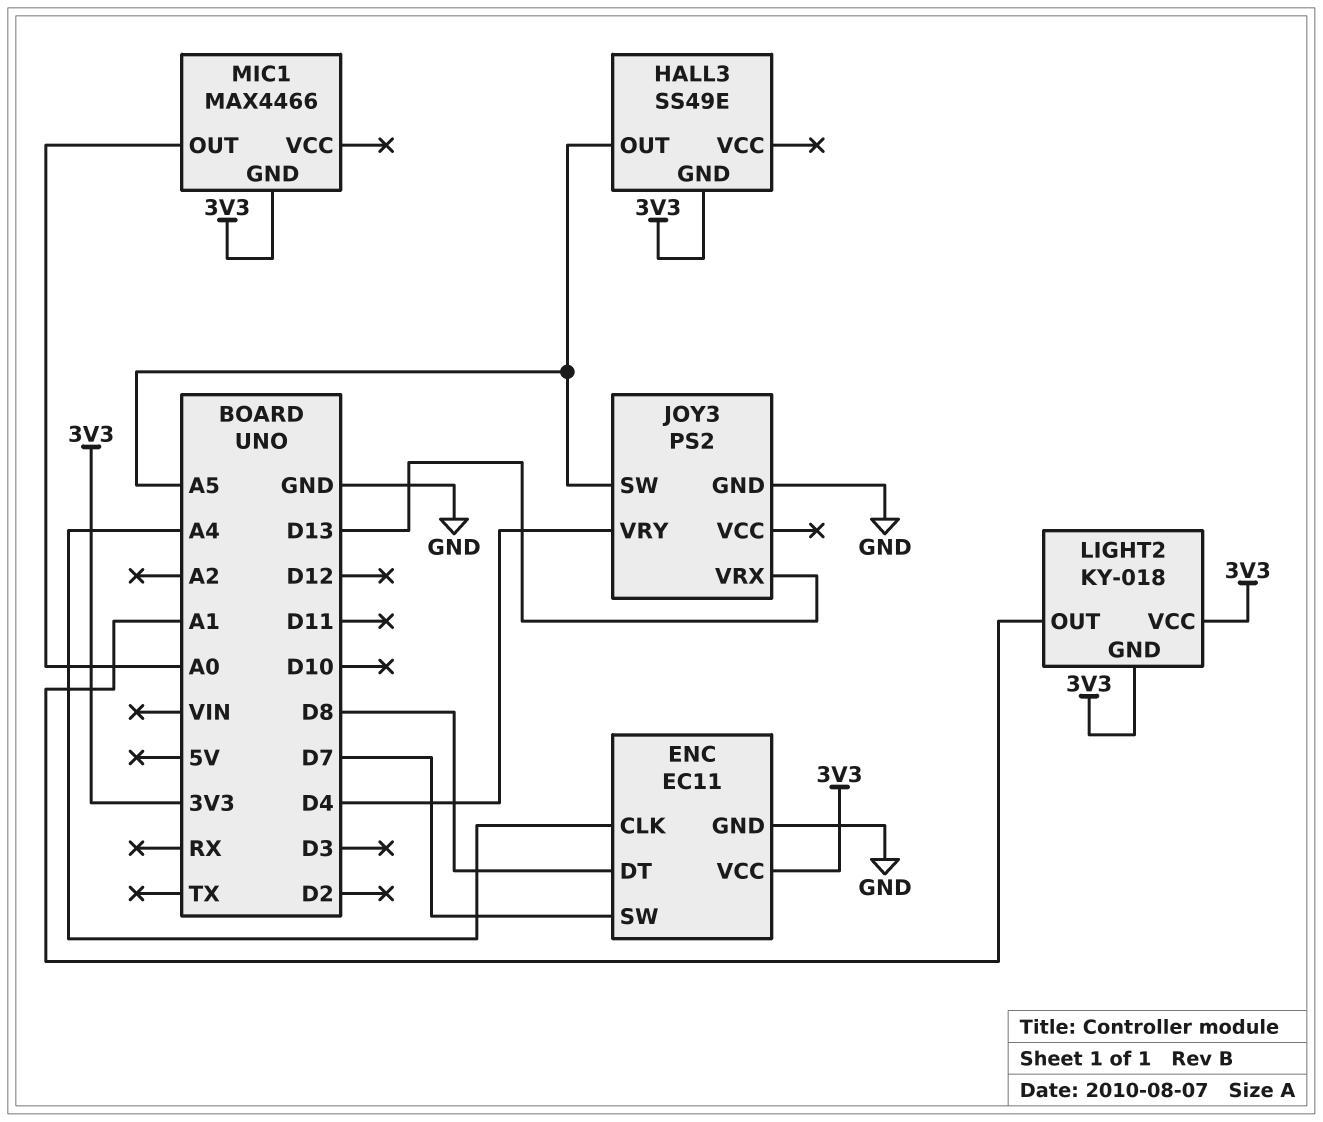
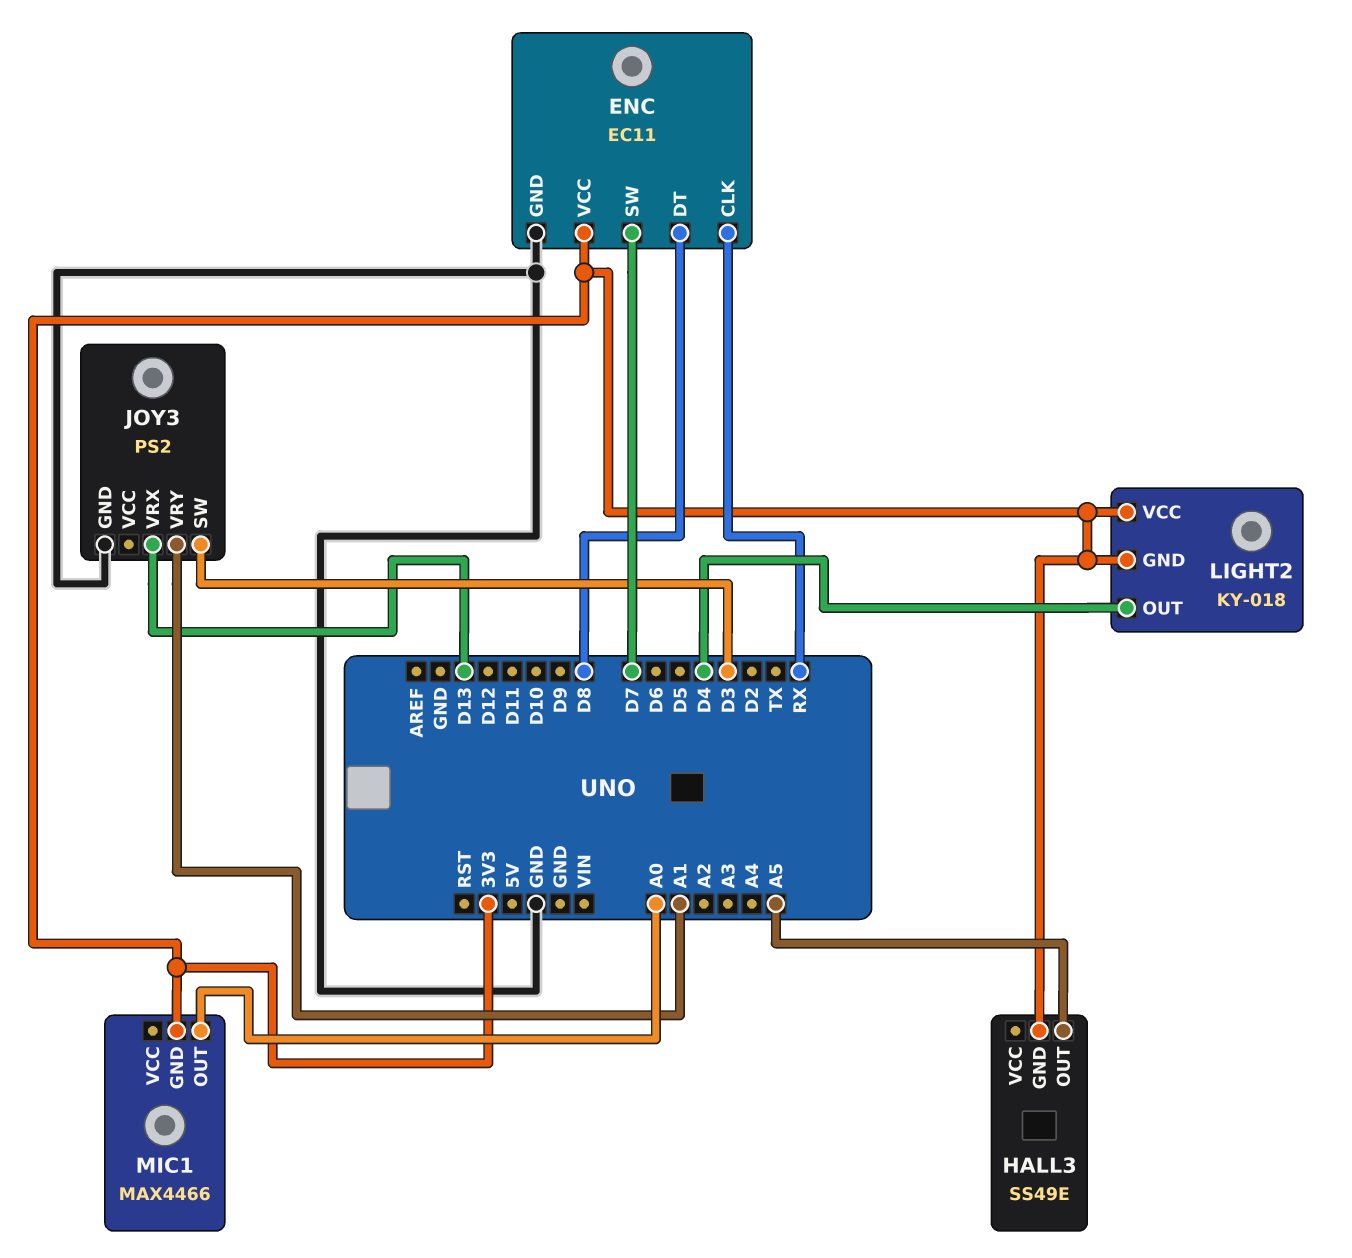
ENC pin CLK: A4 -> RX
JOY3 pin SW: A5 -> D3
JOY3 pin VRY: D4 -> A1
LIGHT2 pin OUT: A1 -> D4

